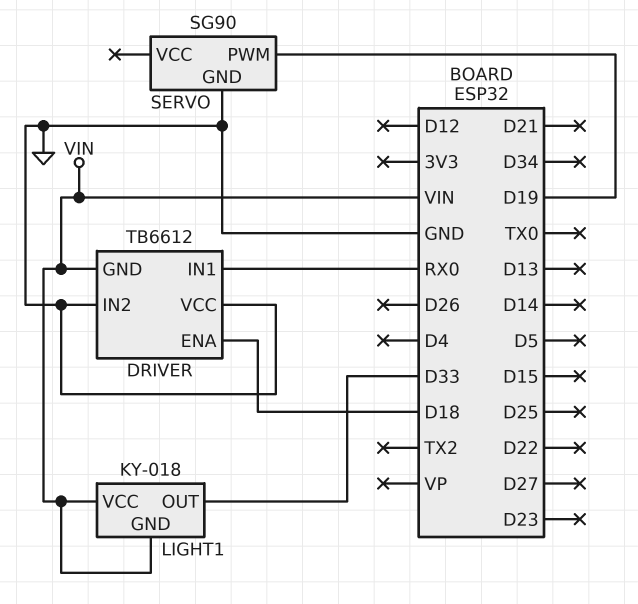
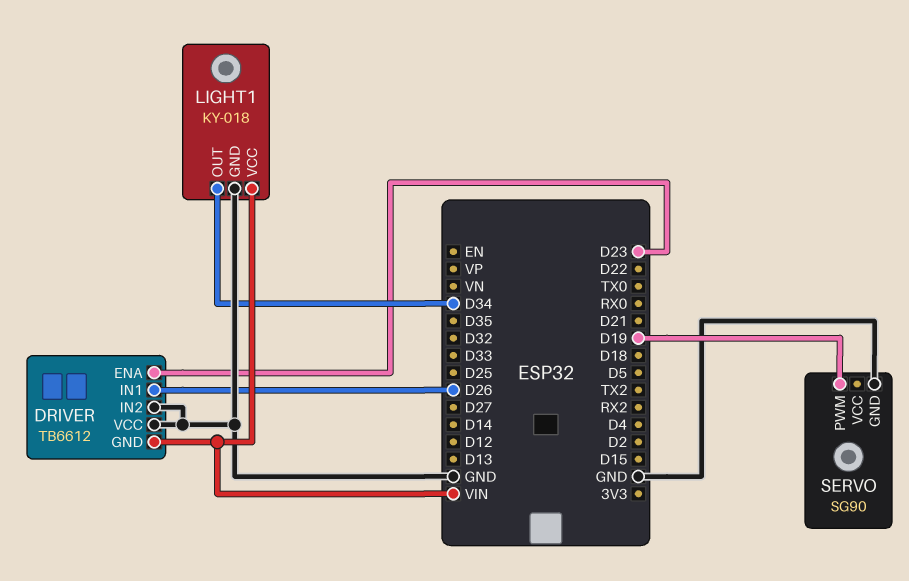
DRIVER pin ENA: D18 -> D23
DRIVER pin IN1: RX0 -> D26
LIGHT1 pin GND: VIN -> GND
LIGHT1 pin OUT: D33 -> D34

